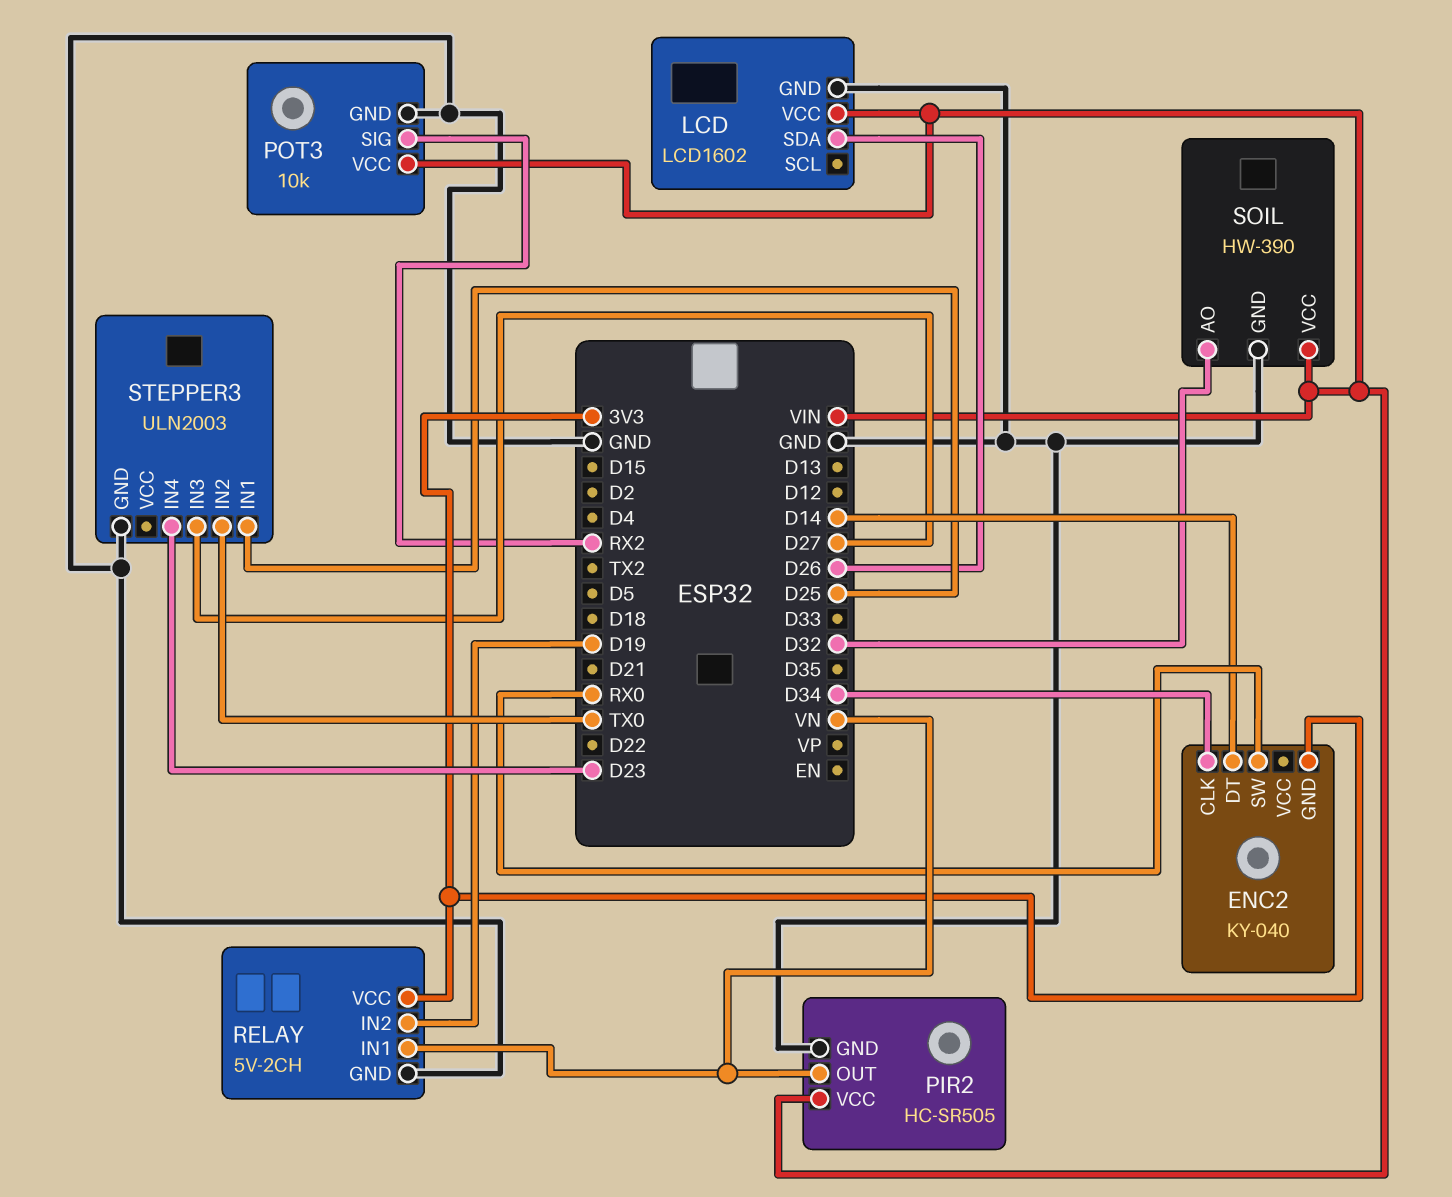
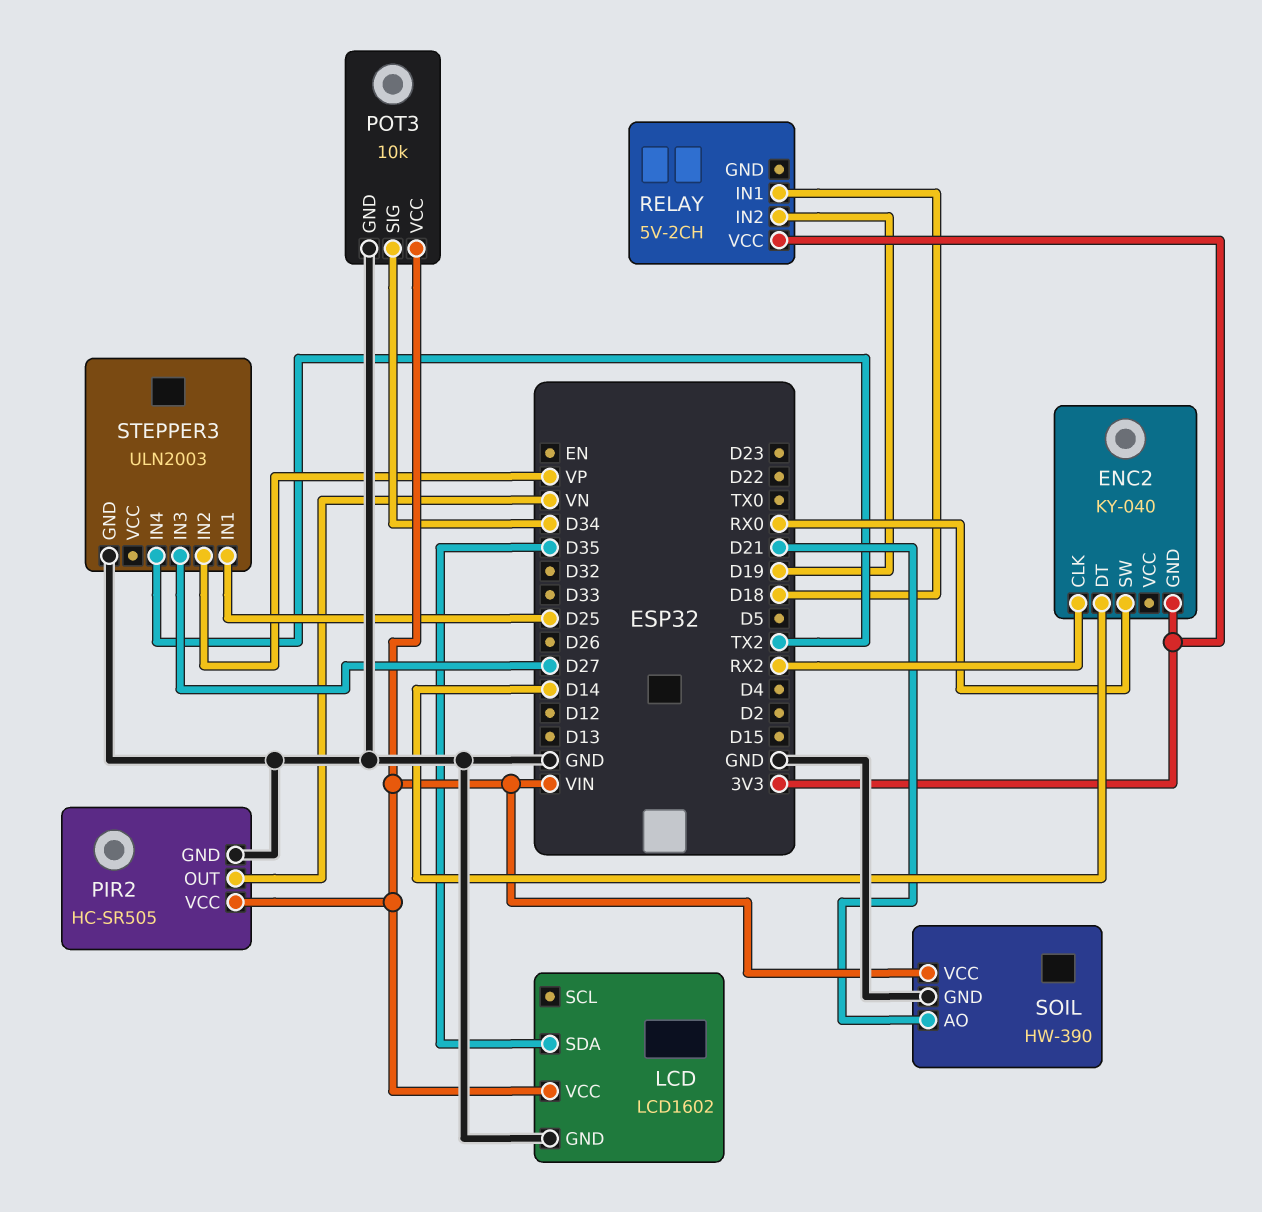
ENC2 pin CLK: D34 -> RX2
LCD pin SDA: D26 -> D35
POT3 pin SIG: RX2 -> D34
RELAY pin GND: GND -> none
RELAY pin IN1: VN -> D18
SOIL pin AO: D32 -> D21
STEPPER3 pin IN2: TX0 -> VP
STEPPER3 pin IN4: D23 -> TX2

